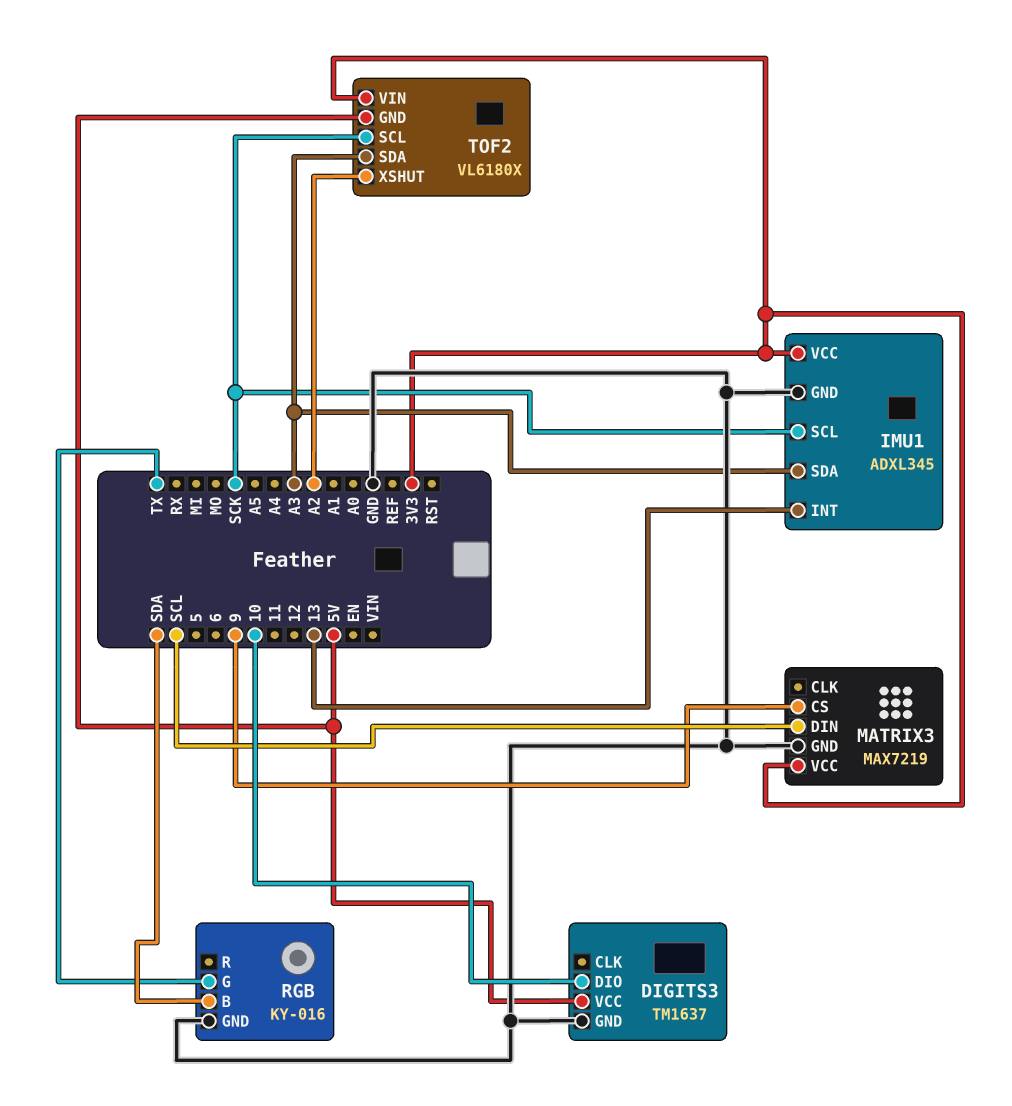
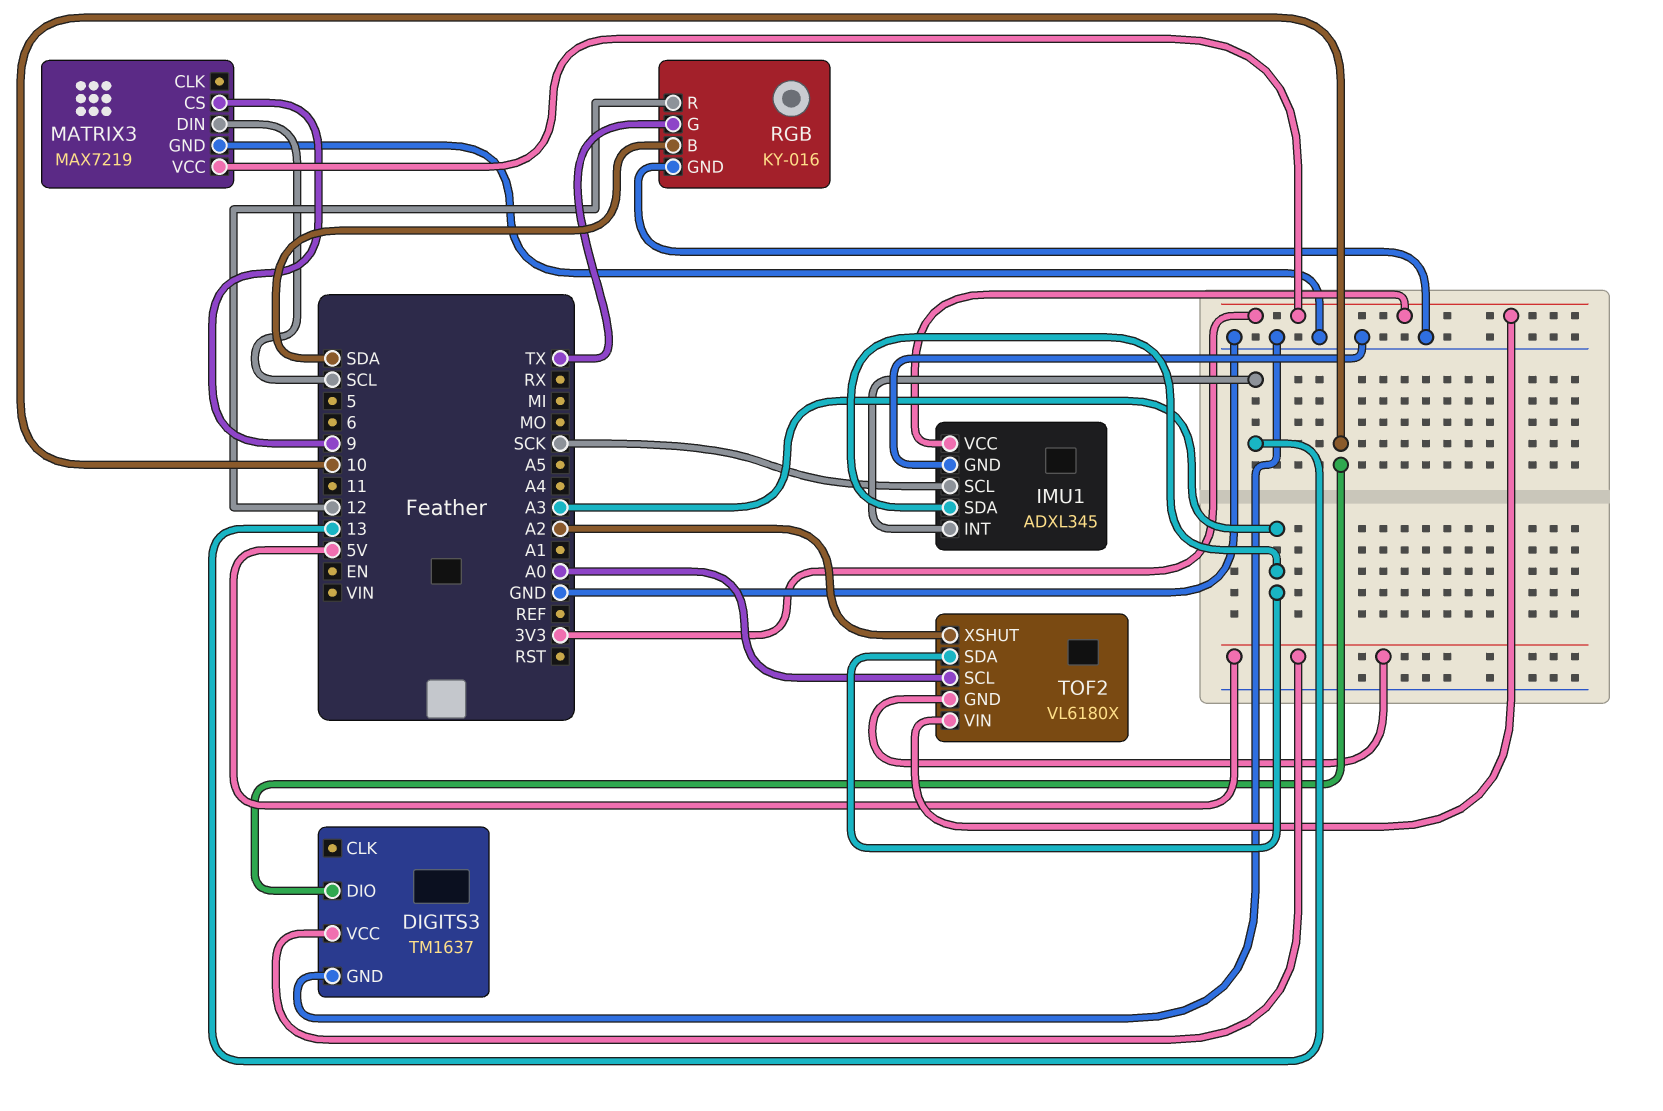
RGB pin R: none -> 12
TOF2 pin SCL: SCK -> A0

